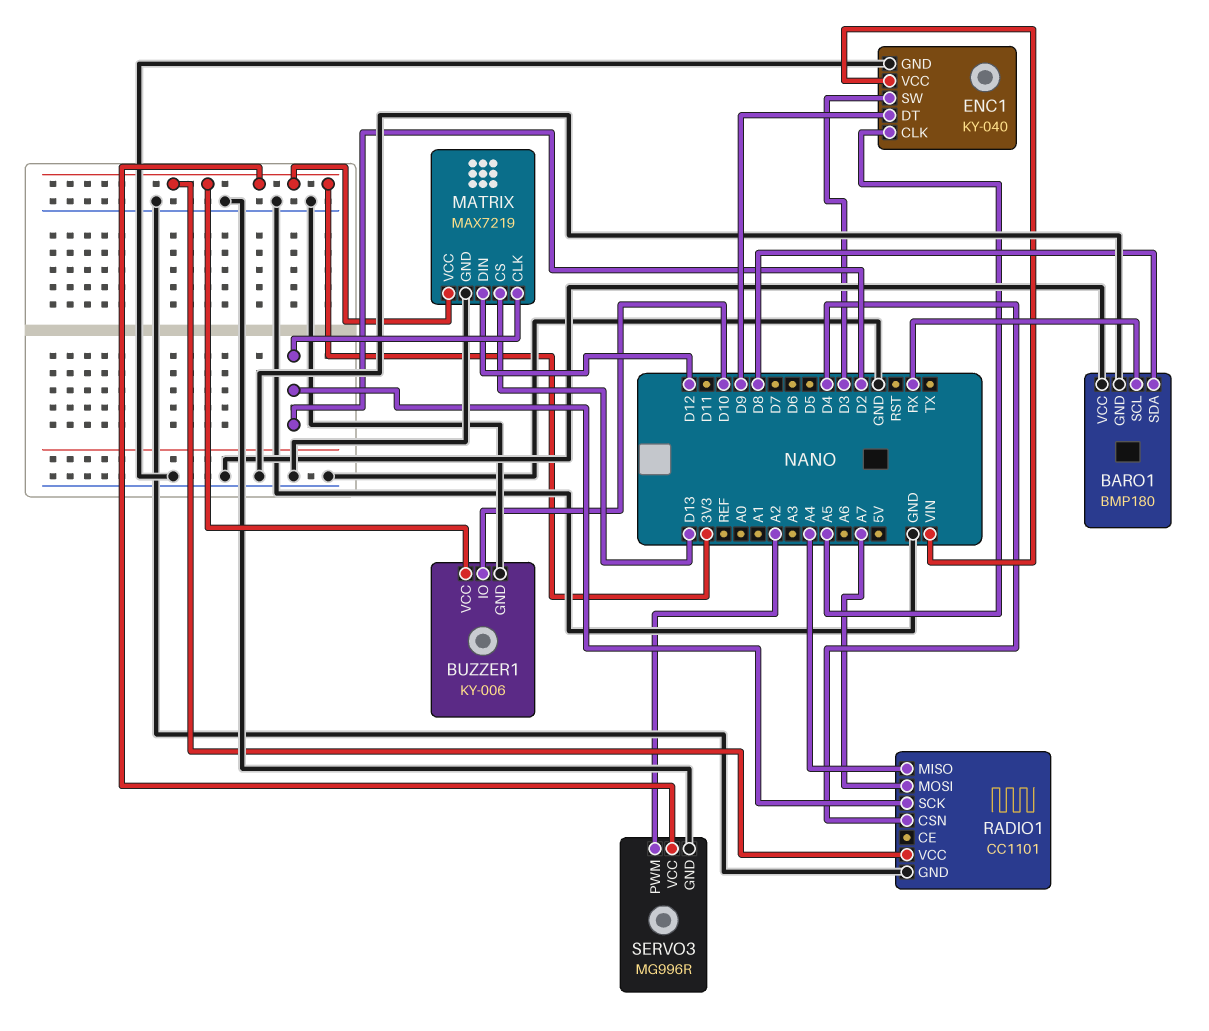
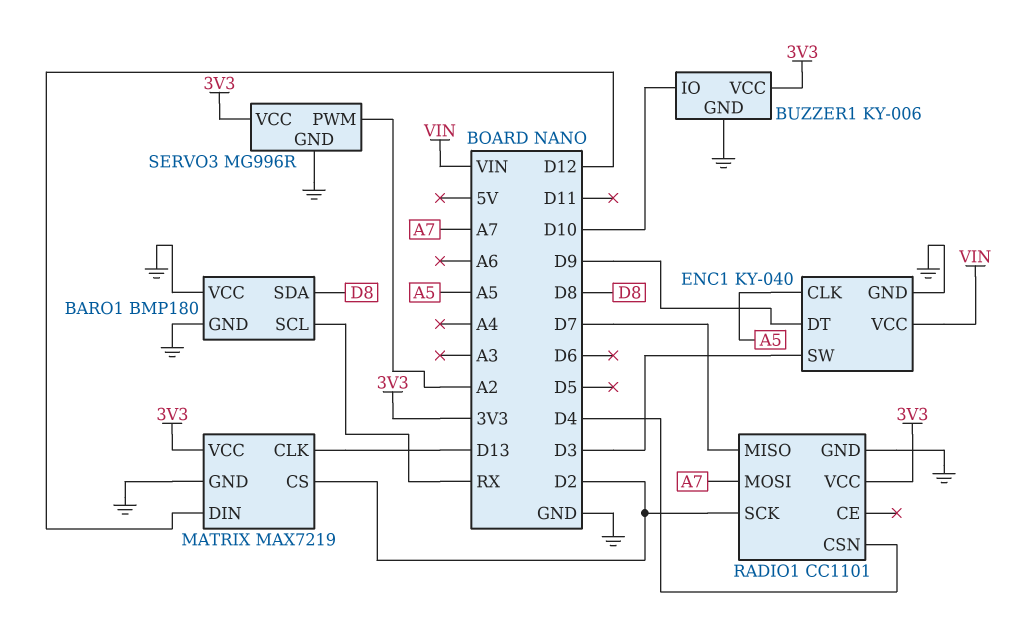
MATRIX pin CLK: D2 -> D13
MATRIX pin CS: D13 -> D2
RADIO1 pin MISO: A4 -> D7

